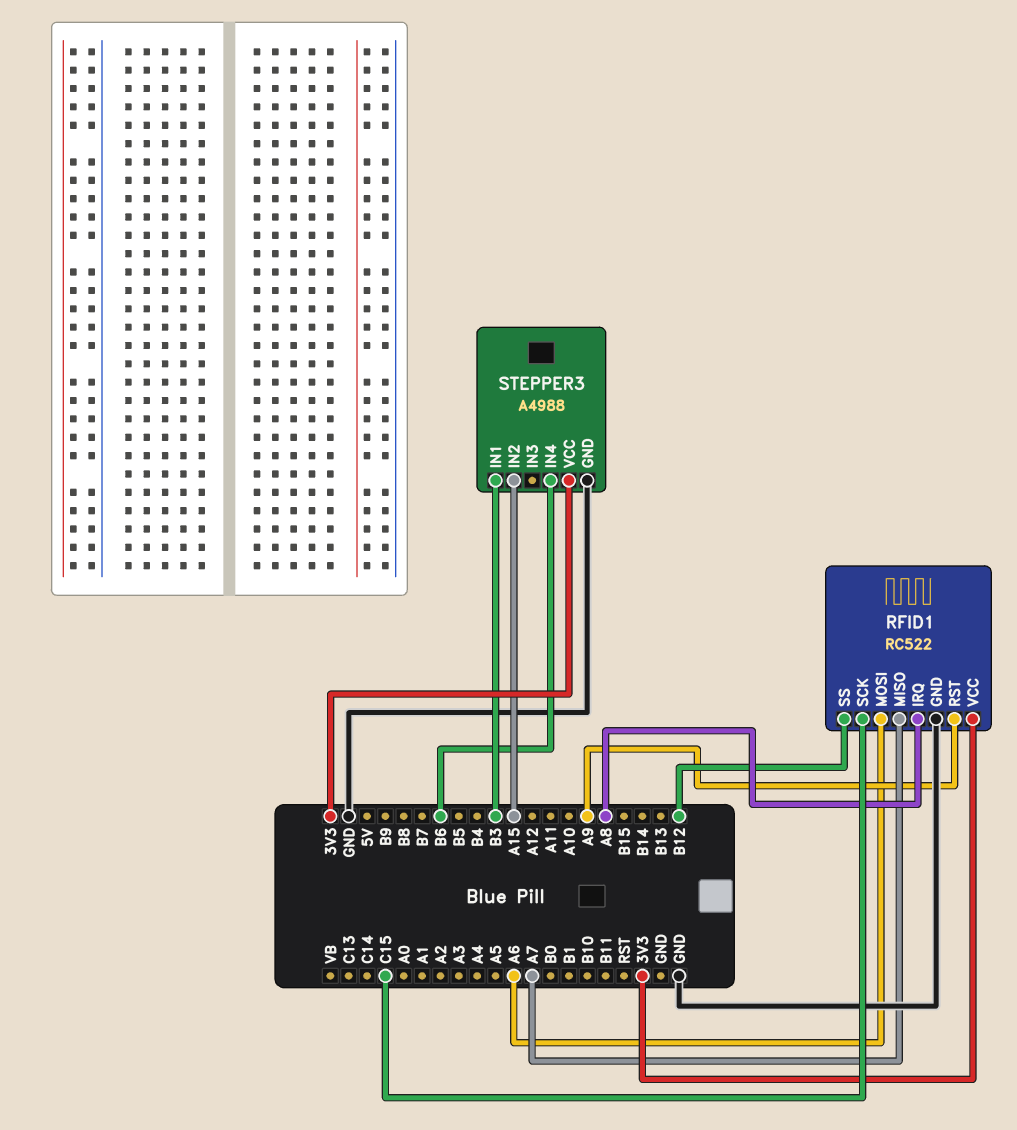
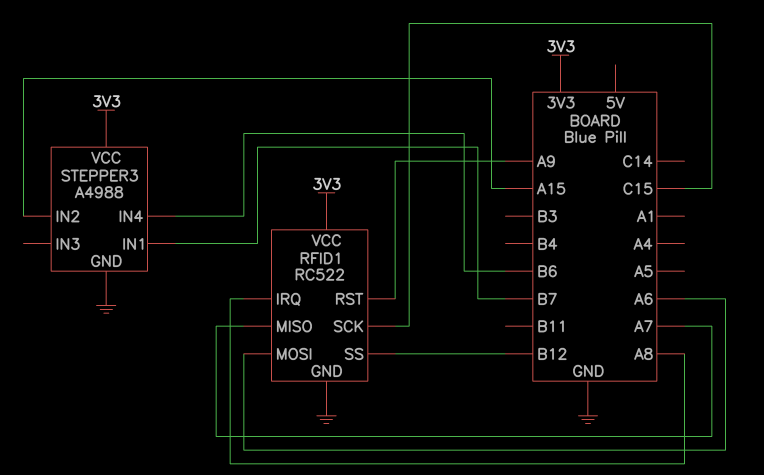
STEPPER3 pin IN1: B3 -> B7

